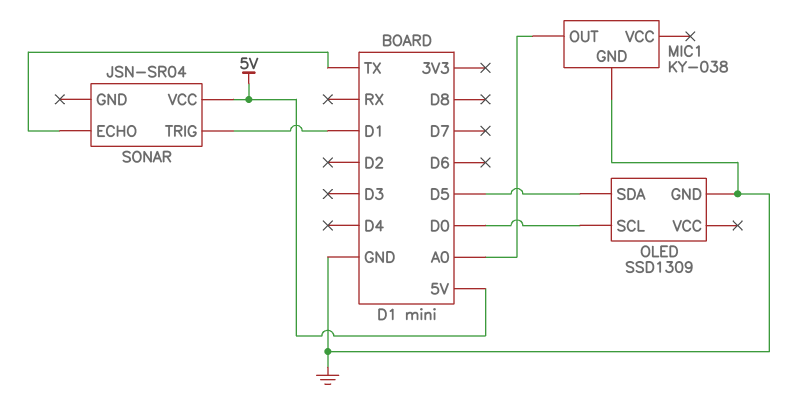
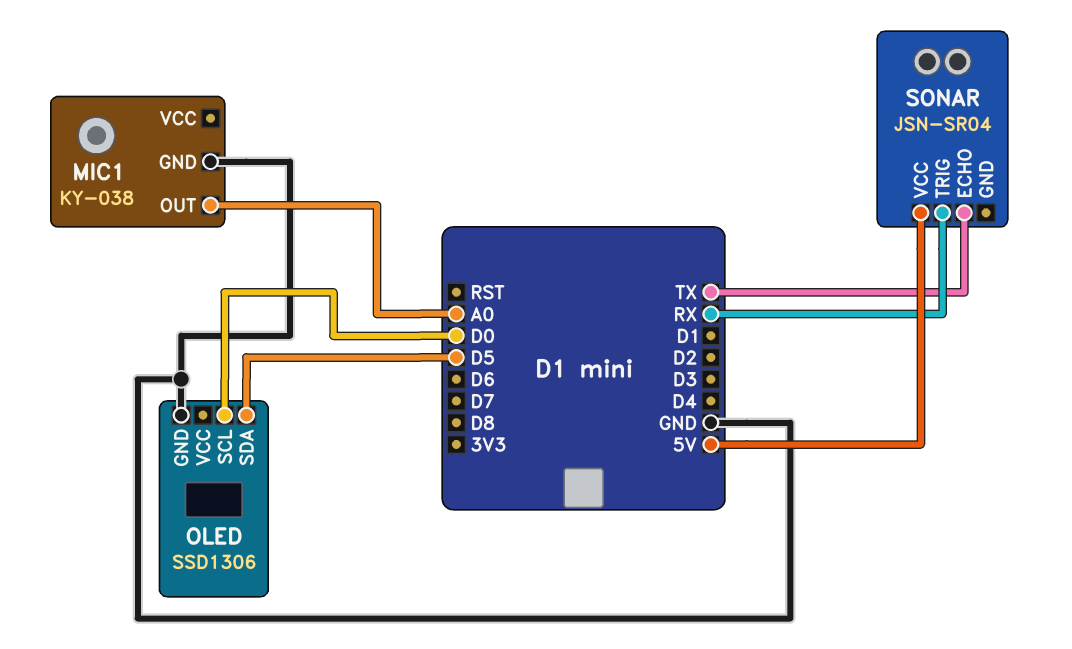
OLED: SSD1309 -> SSD1306
SONAR pin TRIG: D1 -> RX

